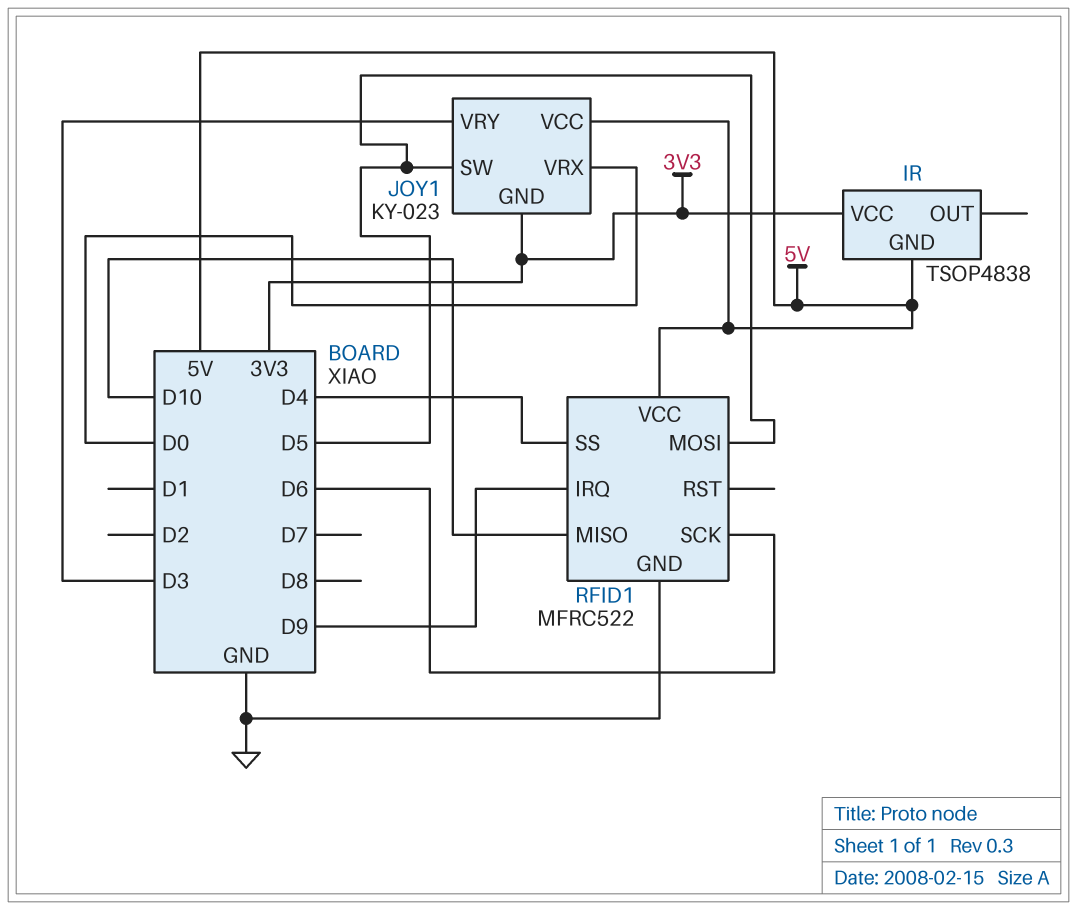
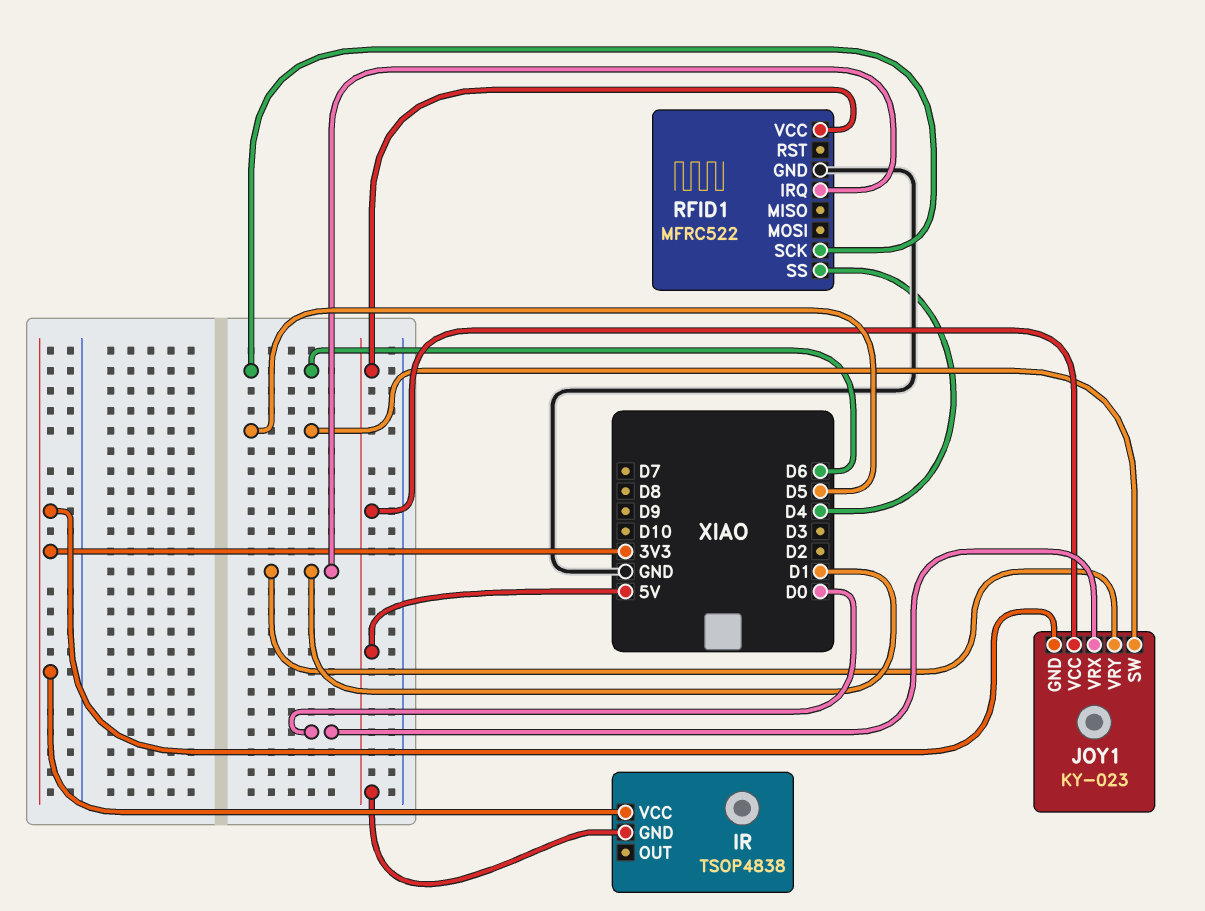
JOY1 pin VRY: D3 -> D1
RFID1 pin IRQ: D9 -> D1
RFID1 pin MISO: D10 -> none
RFID1 pin MOSI: D5 -> none

